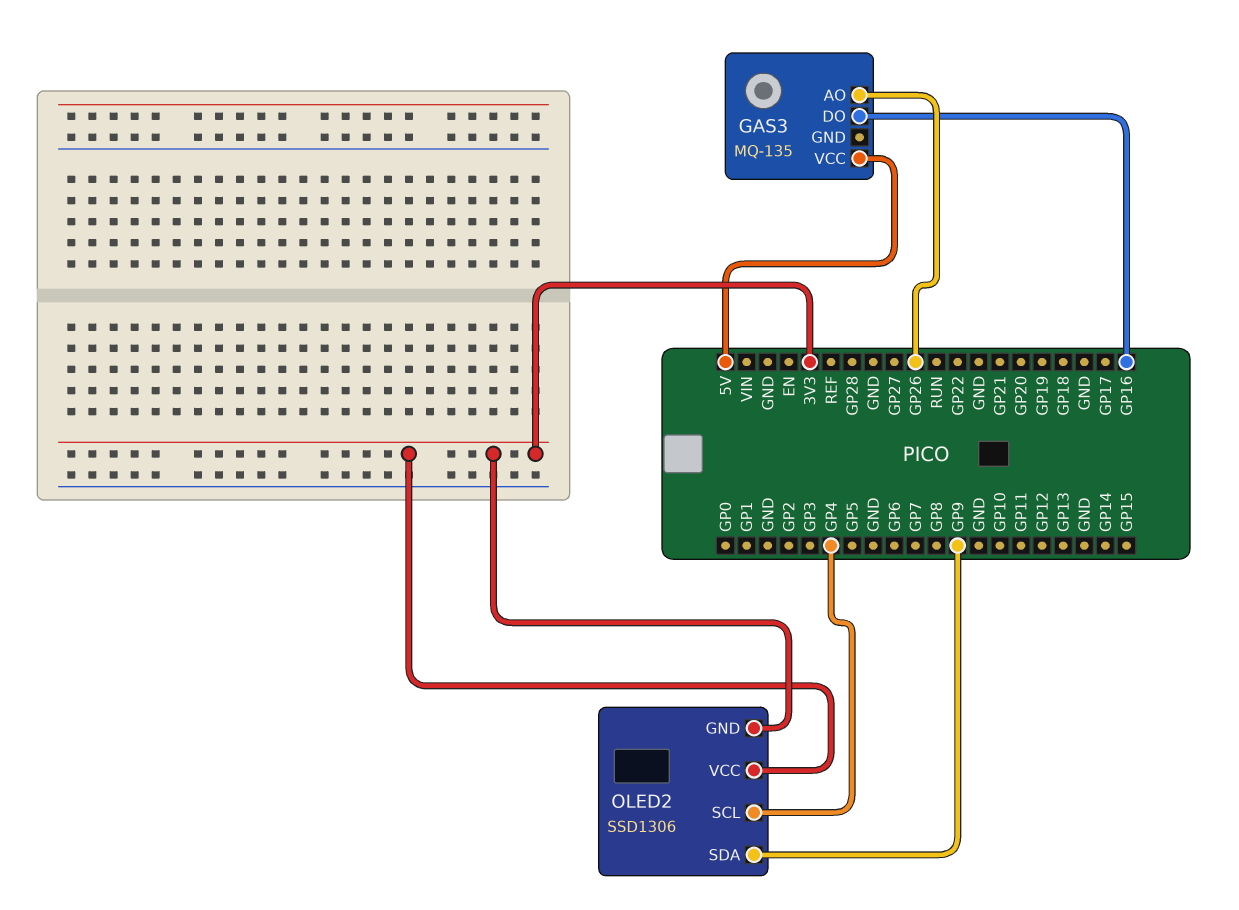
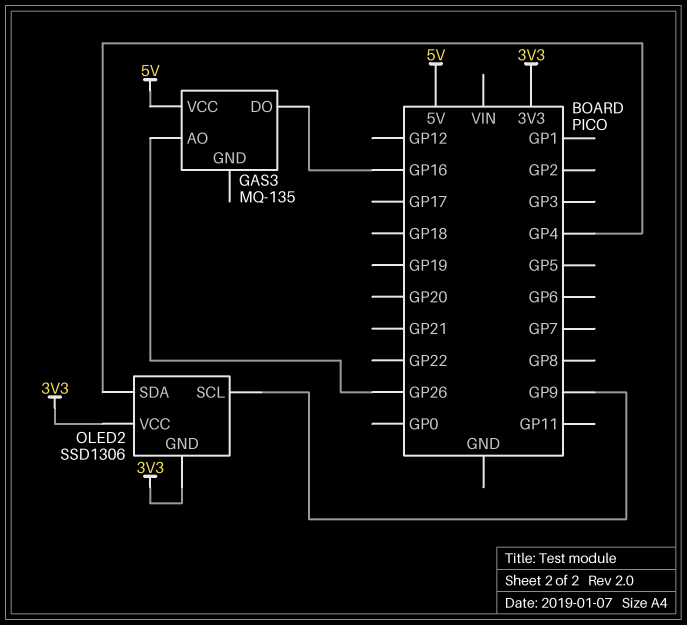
OLED2 pin SCL: GP4 -> GP9
OLED2 pin SDA: GP9 -> GP4

